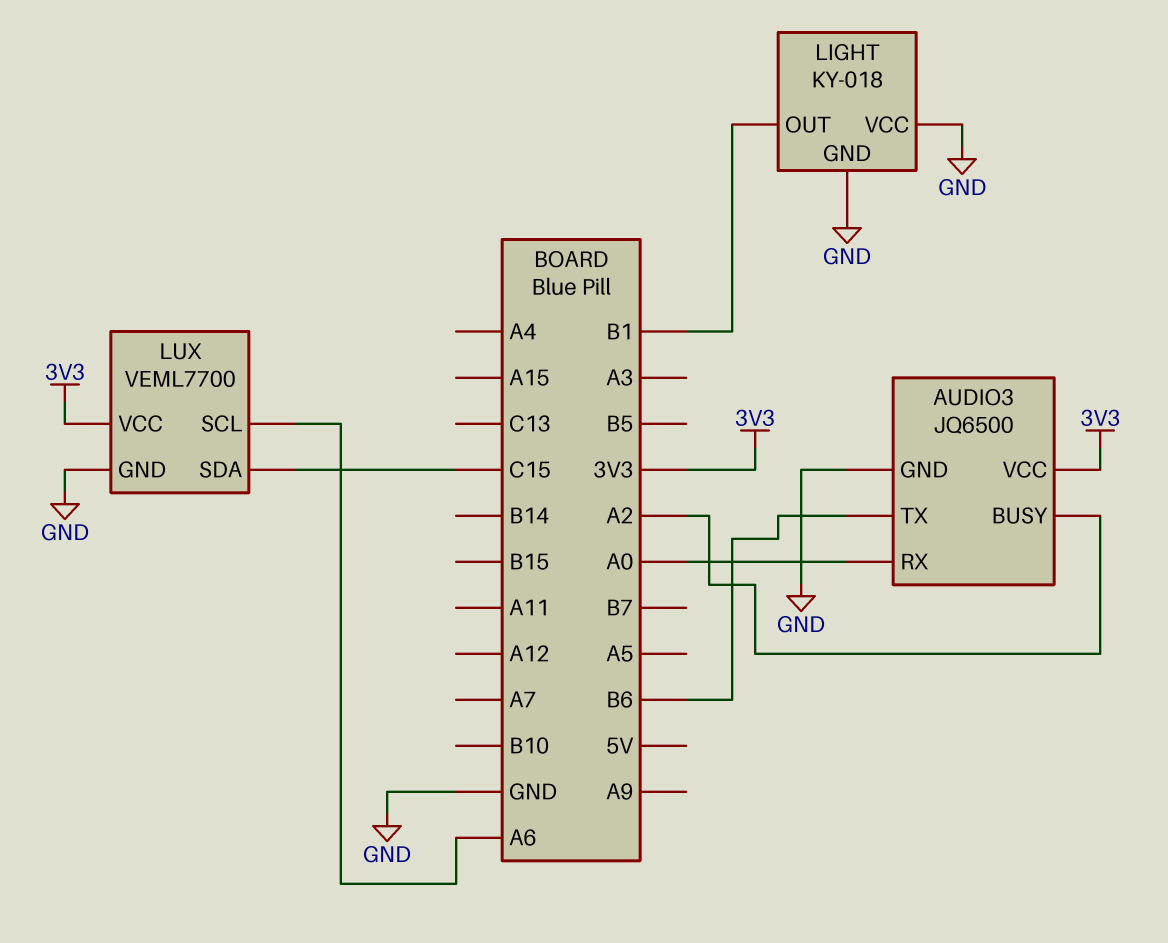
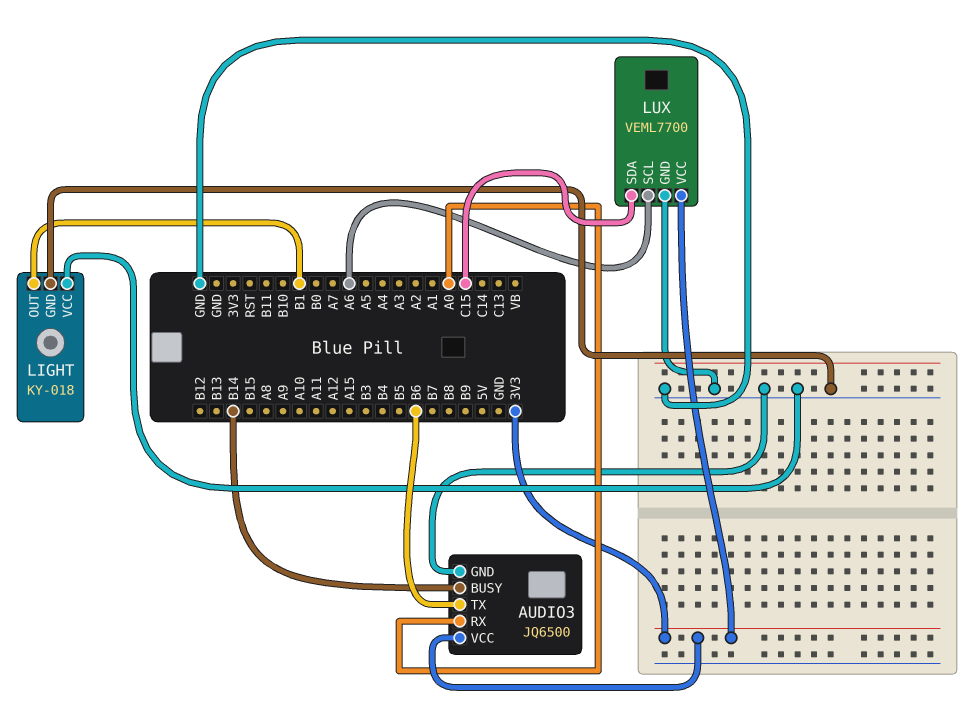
AUDIO3 pin BUSY: A2 -> B14

